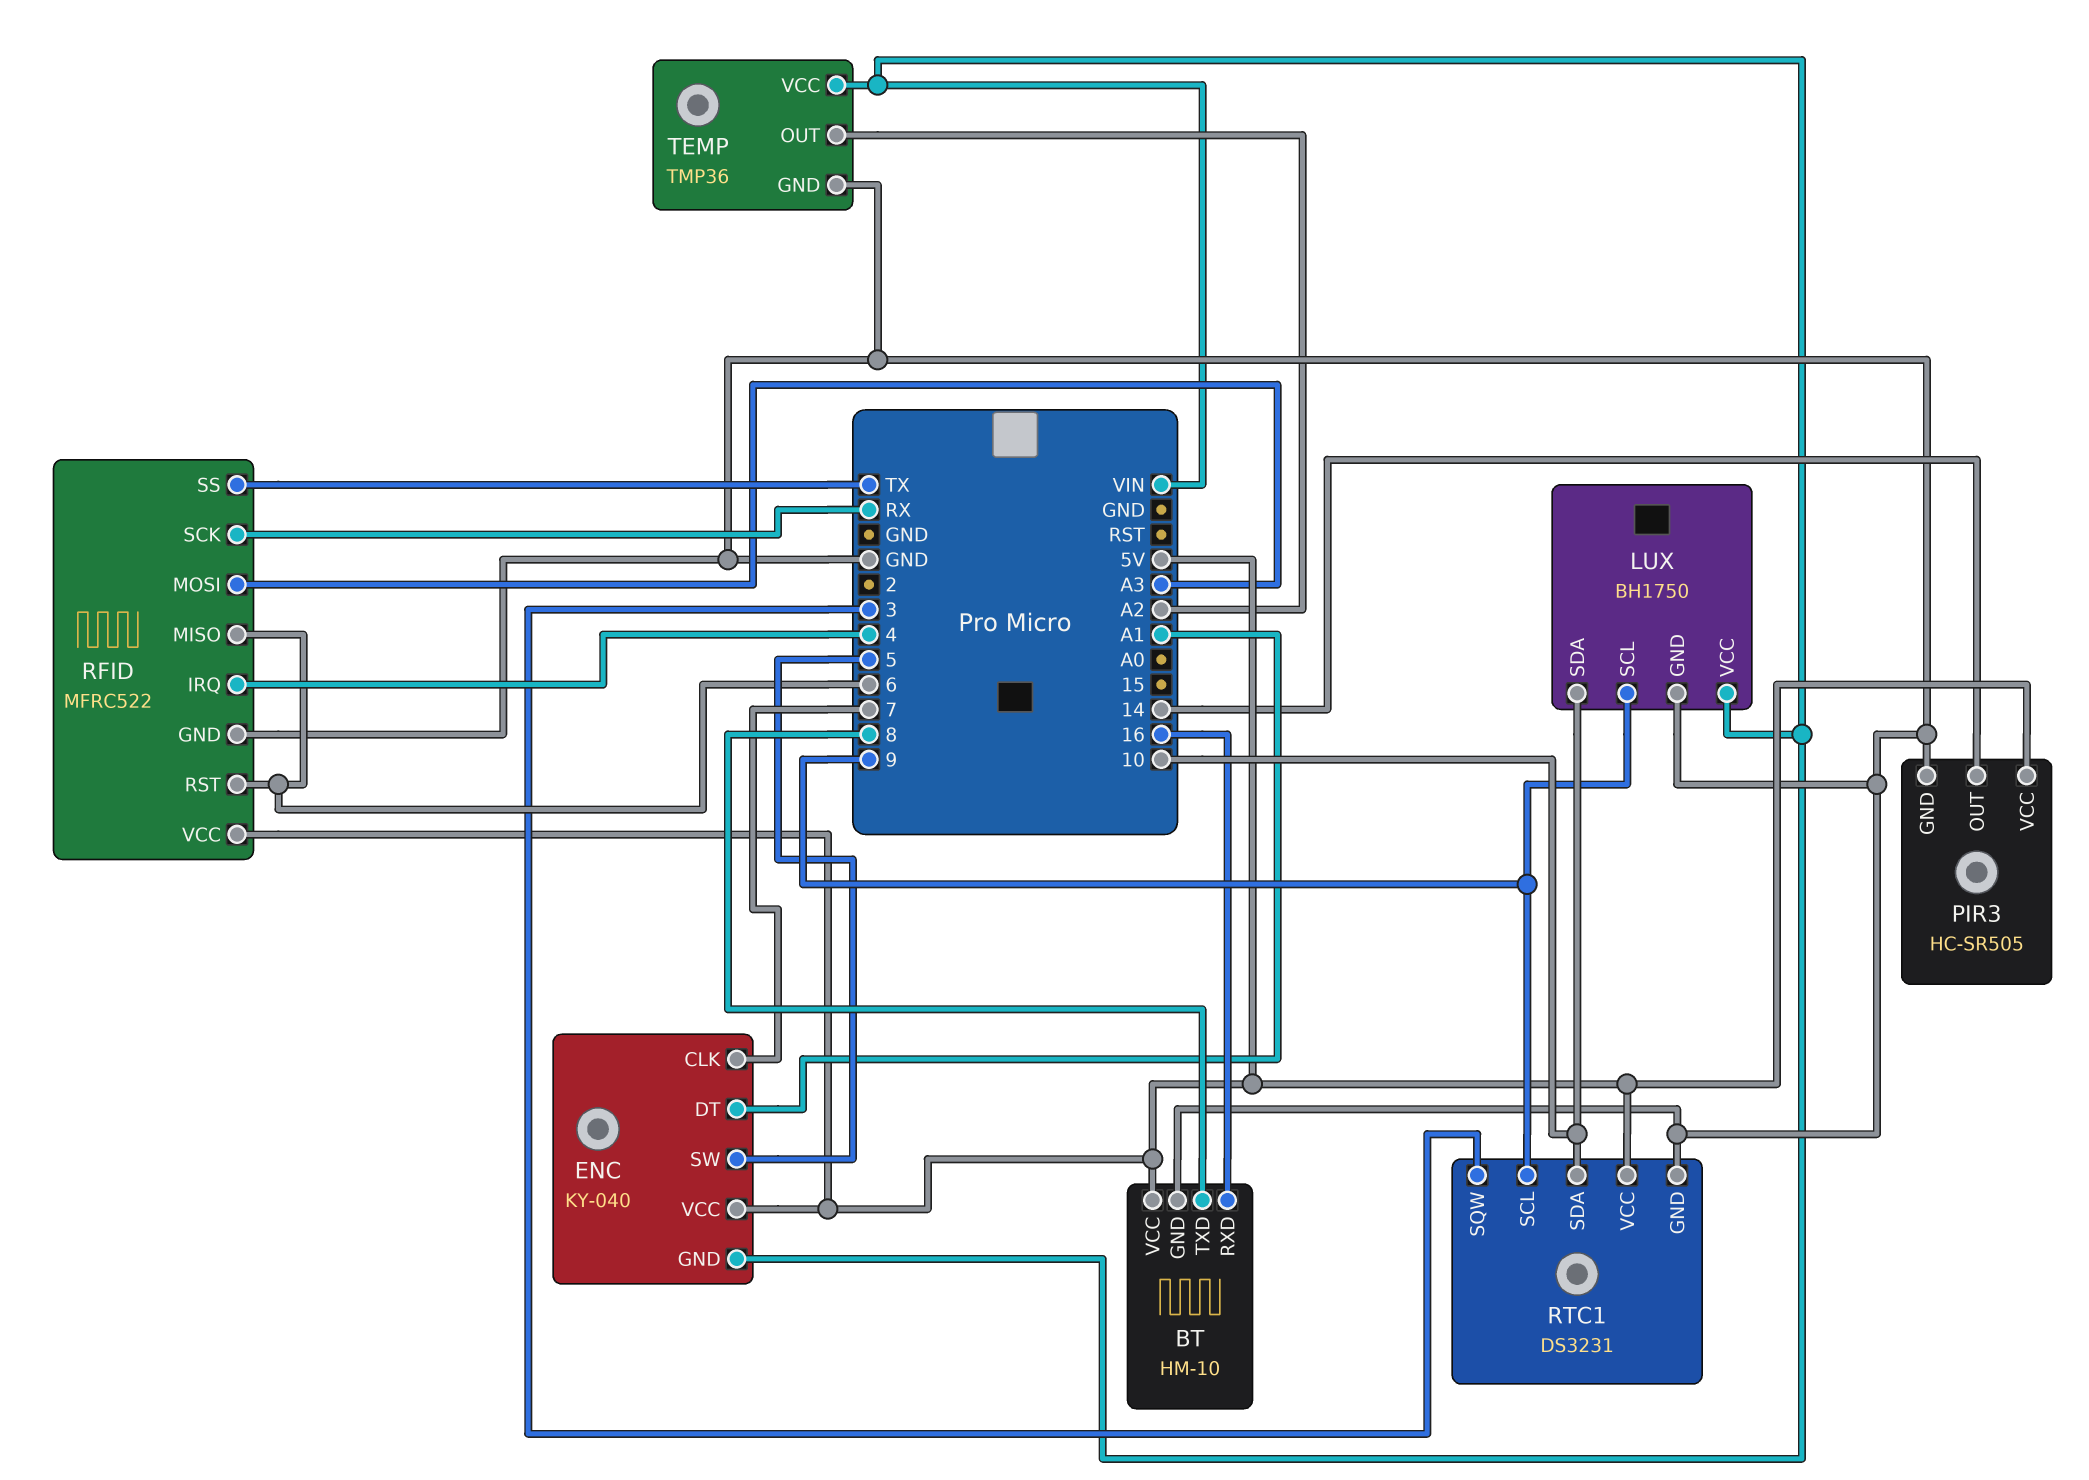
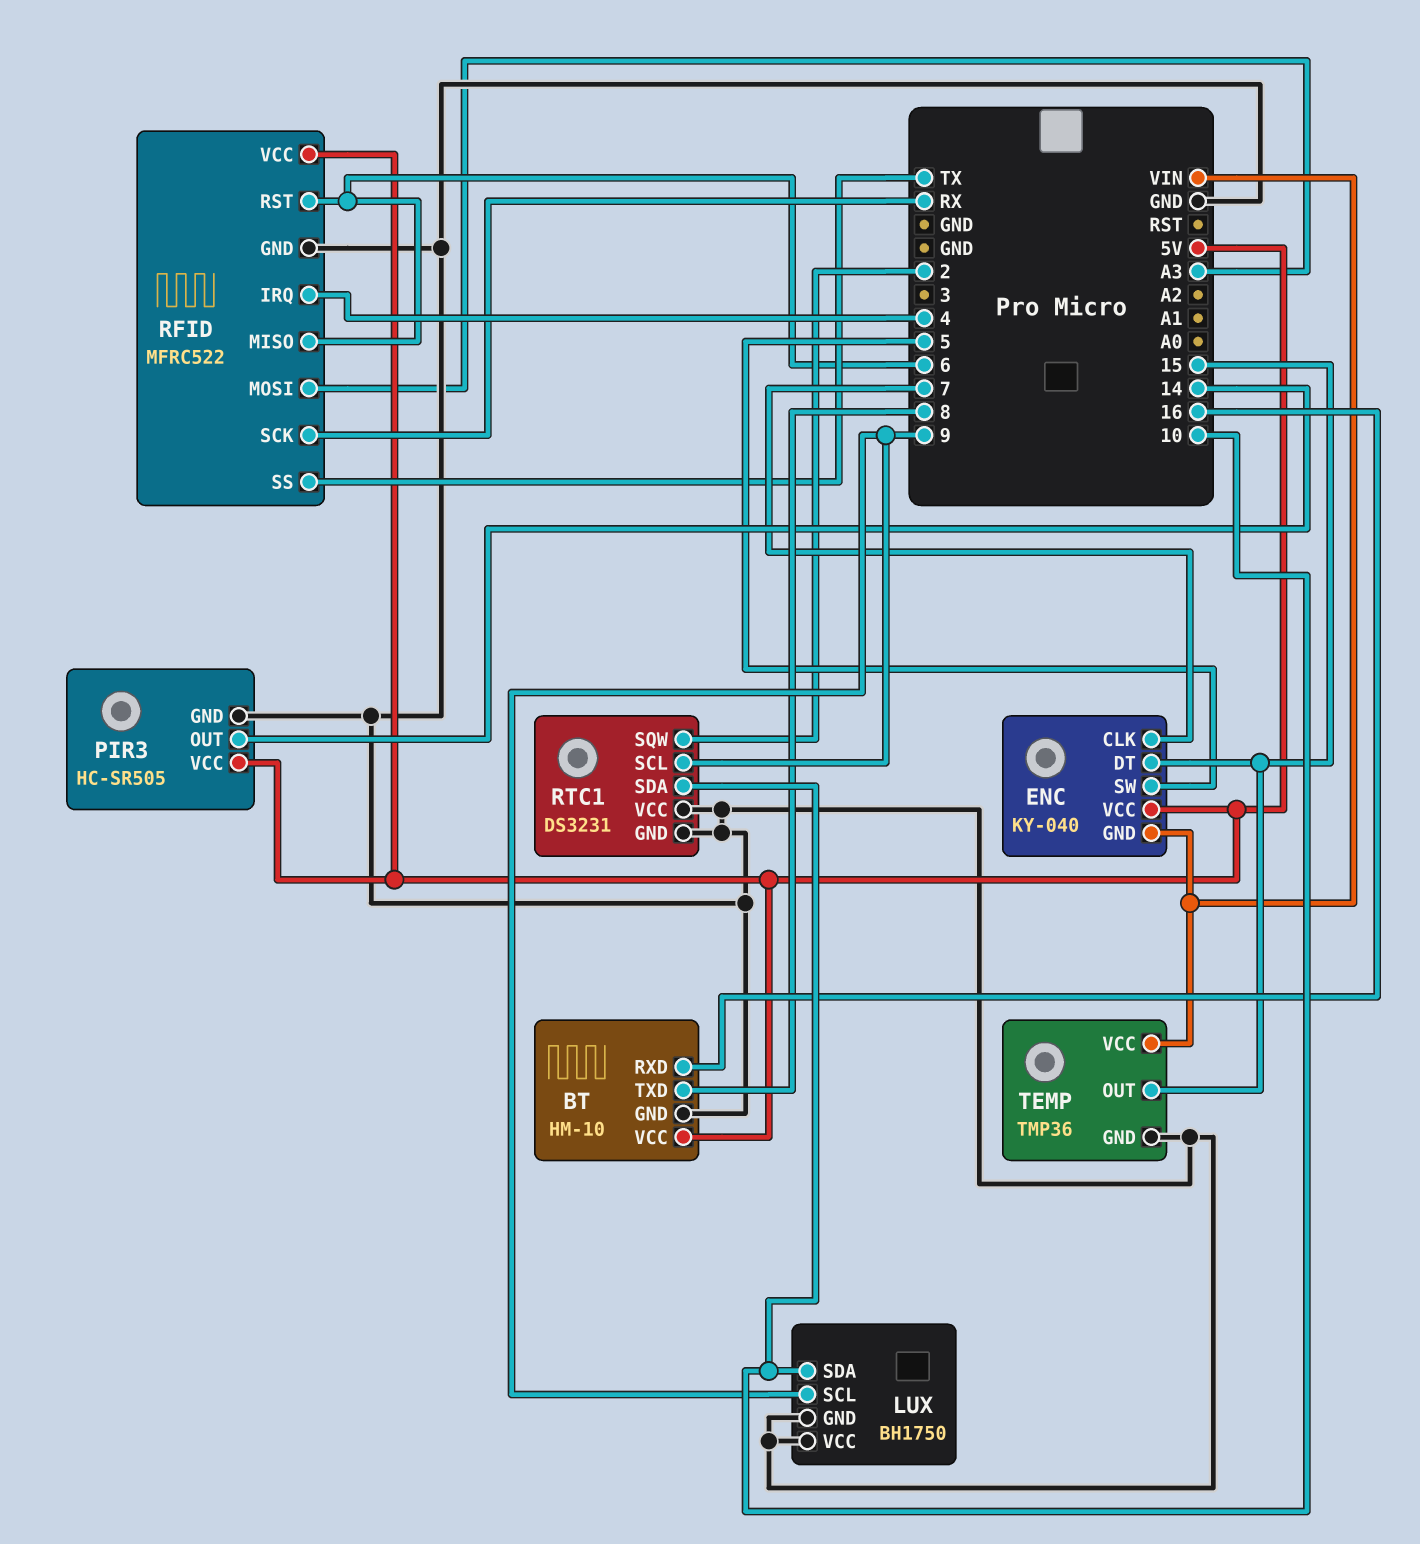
ENC pin DT: A1 -> 15
LUX pin VCC: VIN -> GND
RTC1 pin SQW: 3 -> 2
RTC1 pin VCC: 5V -> GND
TEMP pin OUT: A2 -> 15

